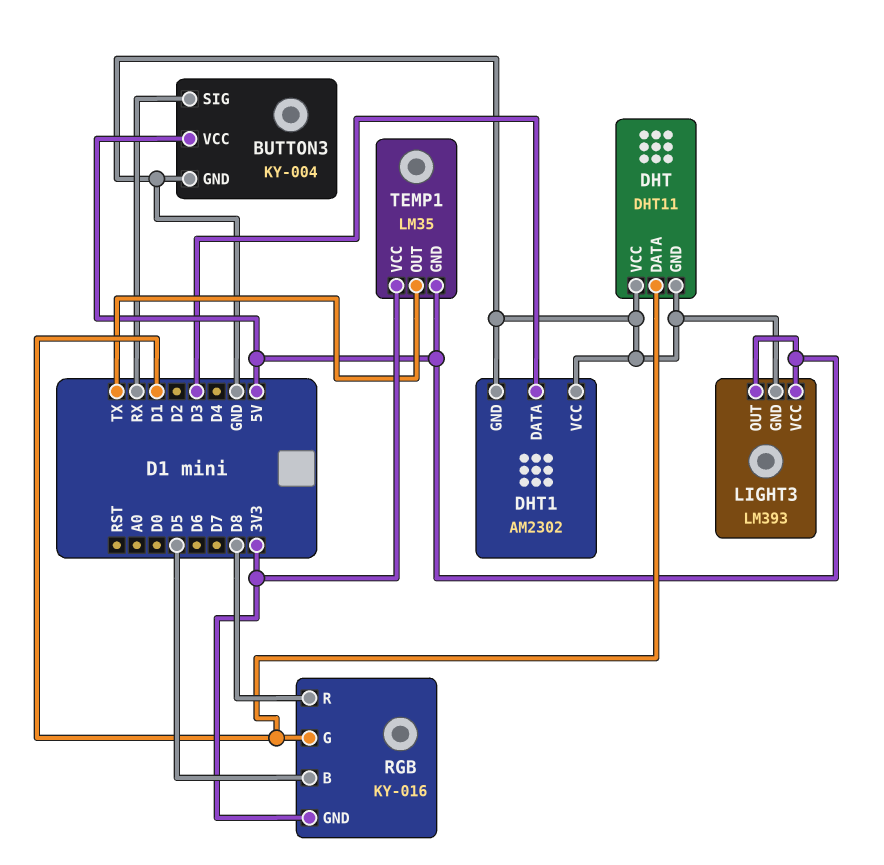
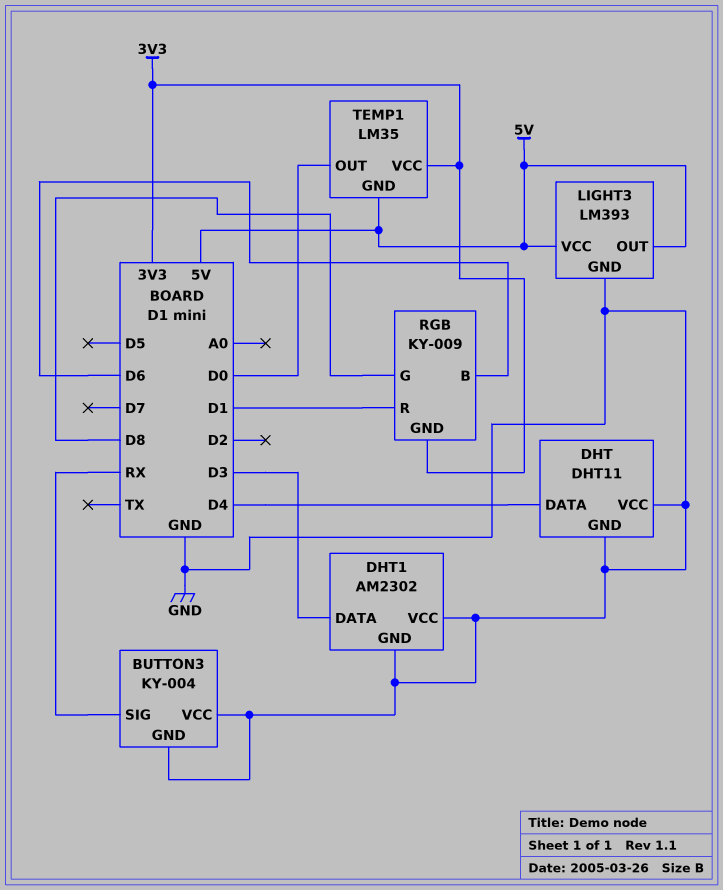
BUTTON3 pin VCC: 5V -> GND
DHT pin DATA: D1 -> D4
RGB: KY-016 -> KY-009
RGB pin B: D5 -> D6
RGB pin G: D1 -> D8
RGB pin R: D8 -> D1
TEMP1 pin OUT: TX -> D0

